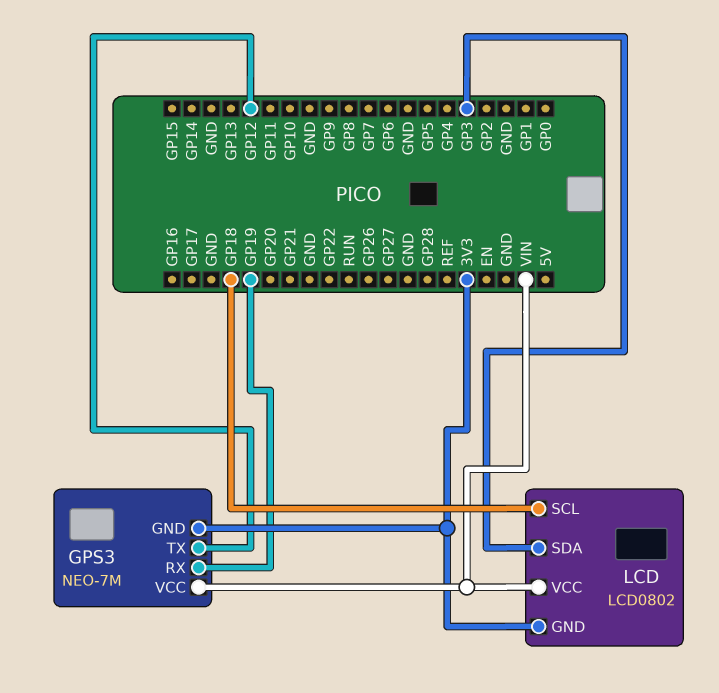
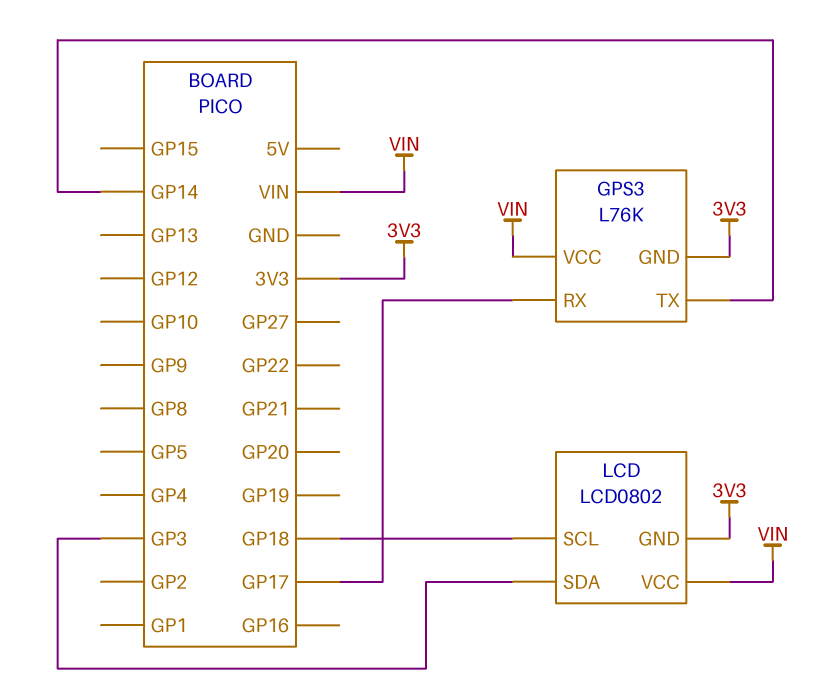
GPS3: NEO-7M -> L76K
GPS3 pin RX: GP19 -> GP17
GPS3 pin TX: GP12 -> GP14

